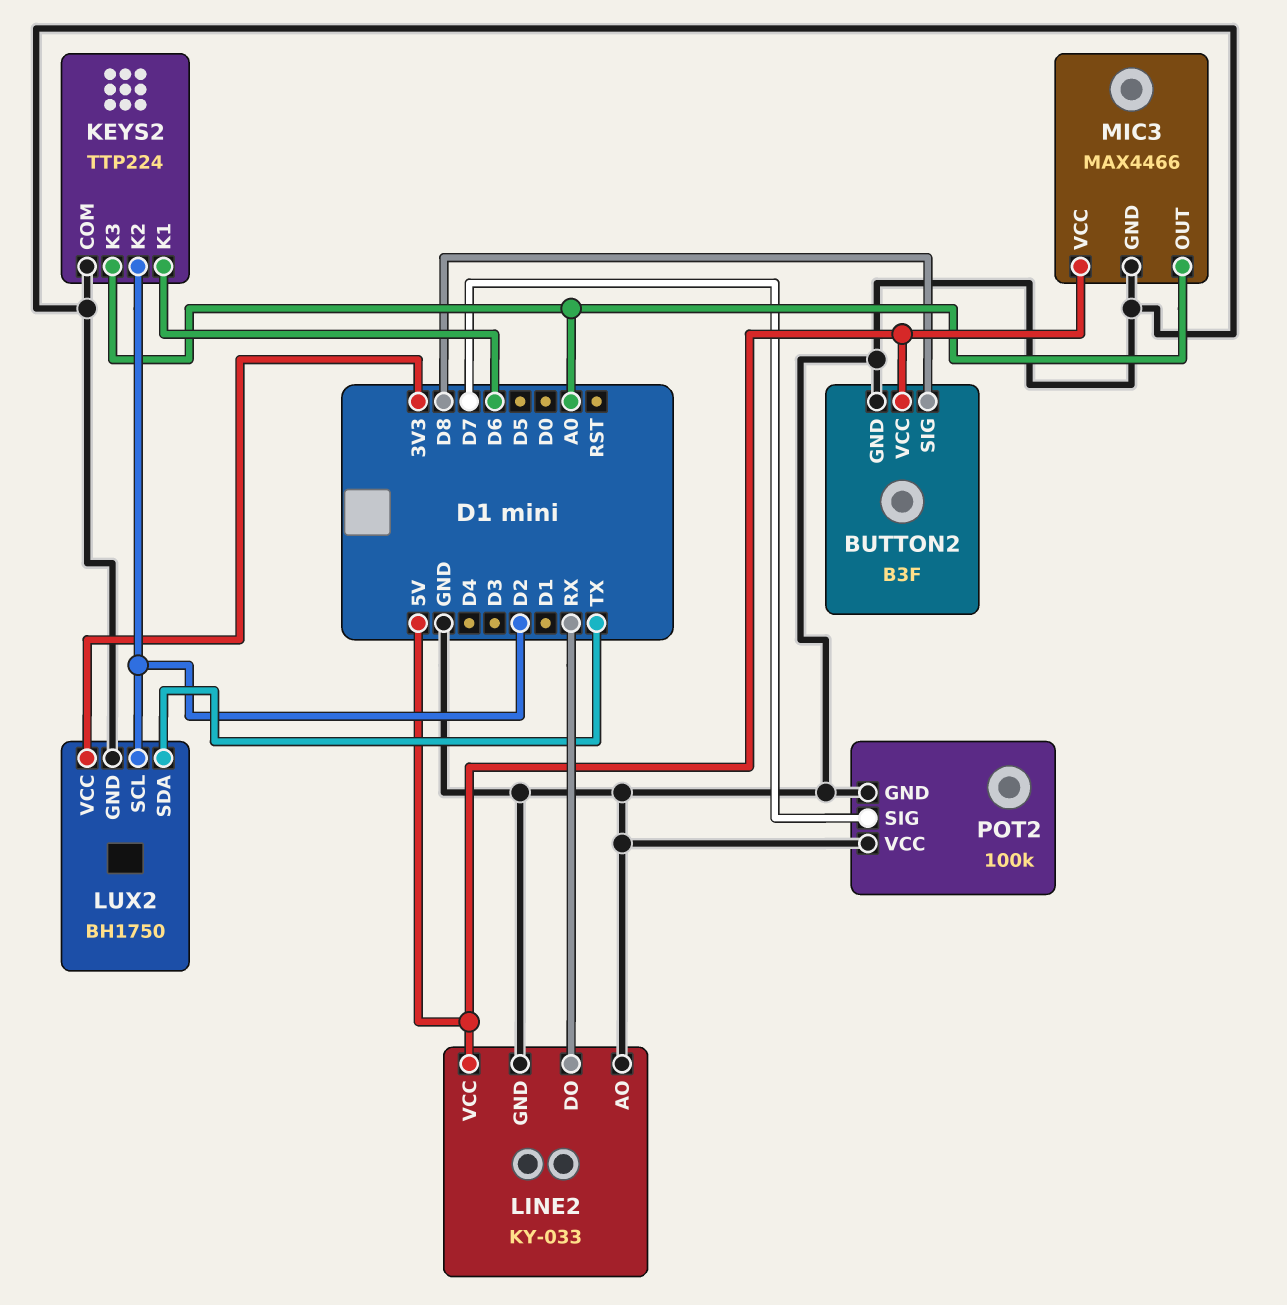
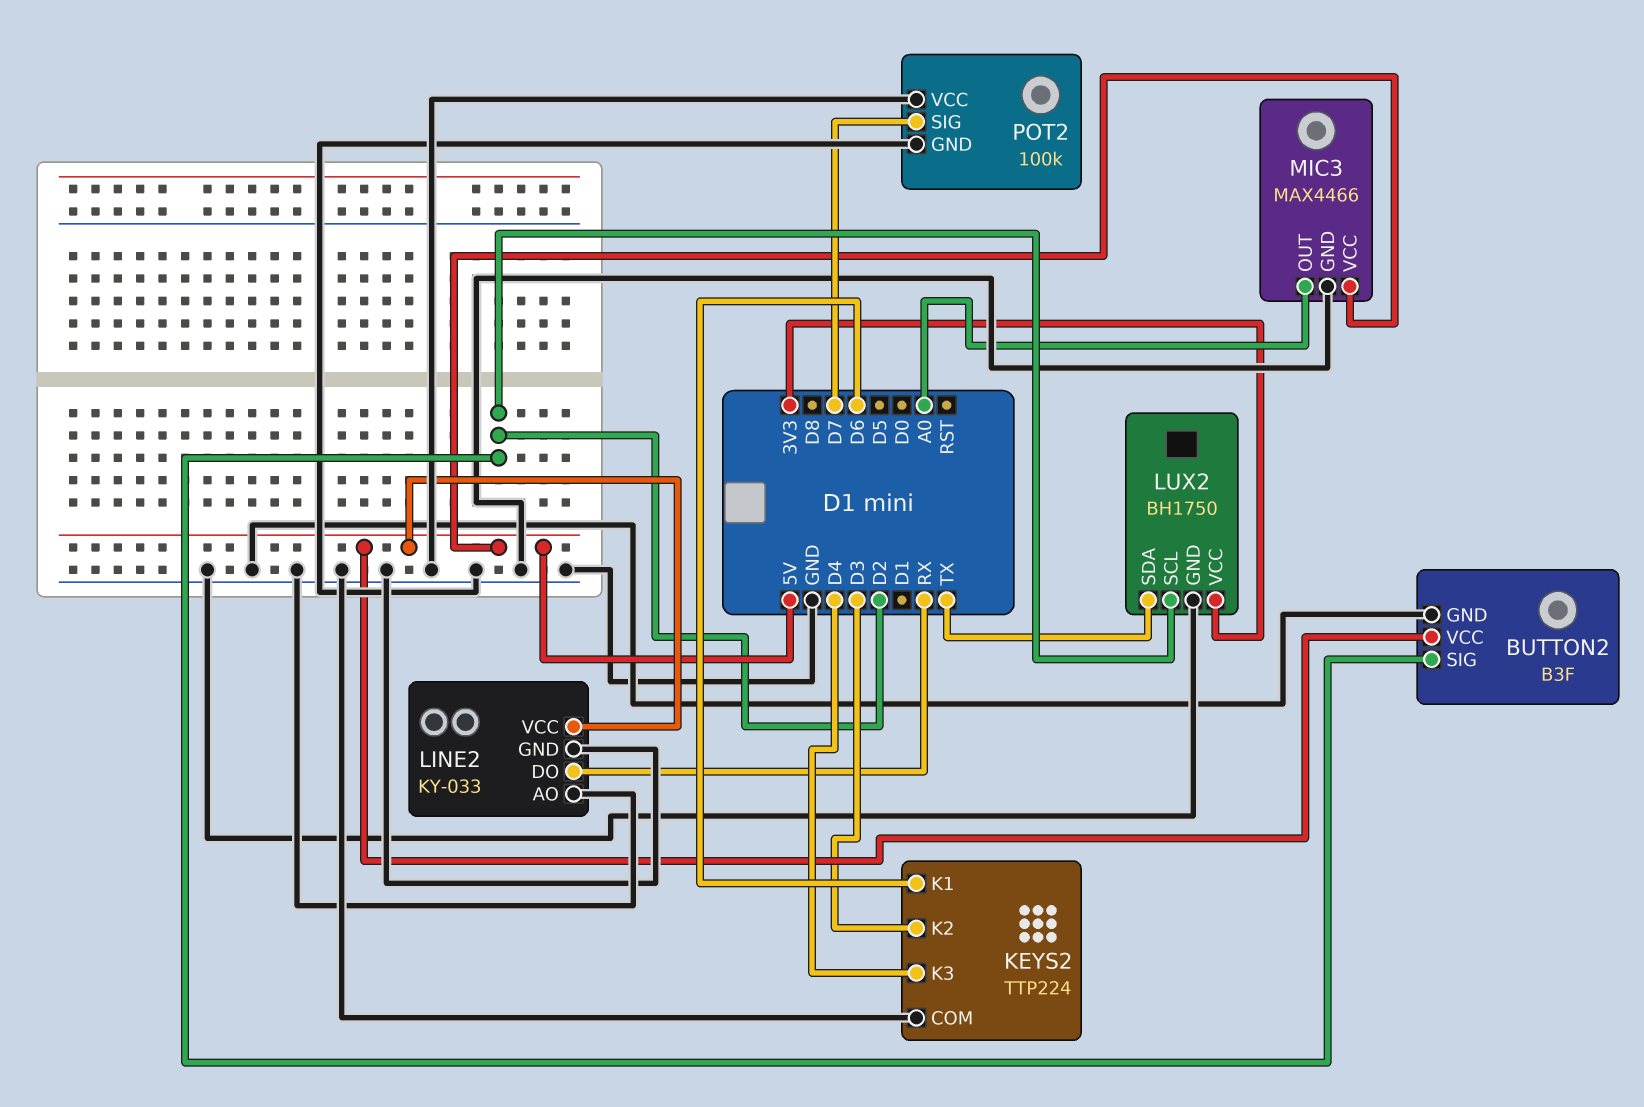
BUTTON2 pin SIG: D8 -> D2
KEYS2 pin K2: D2 -> D3
KEYS2 pin K3: A0 -> D4

